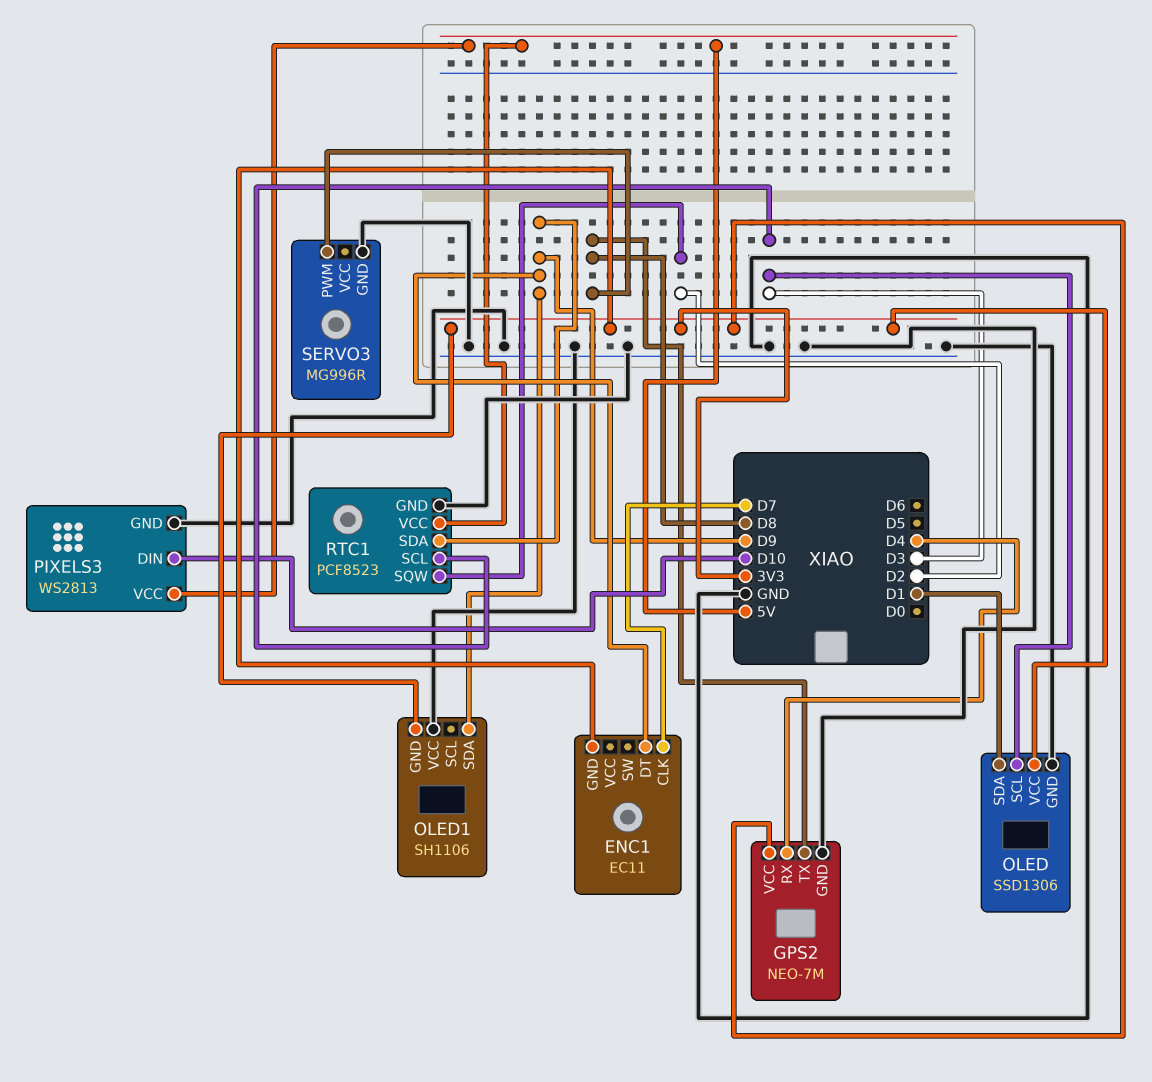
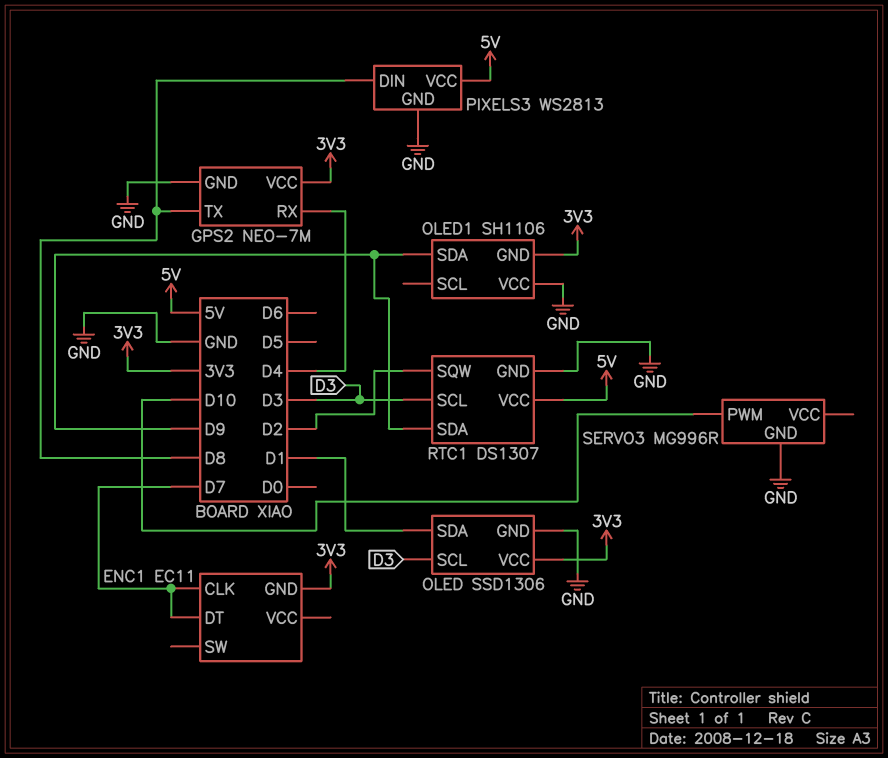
ENC1 pin DT: D9 -> D7
PIXELS3 pin DIN: D10 -> D8
RTC1: PCF8523 -> DS1307
SERVO3 pin PWM: D8 -> D10

